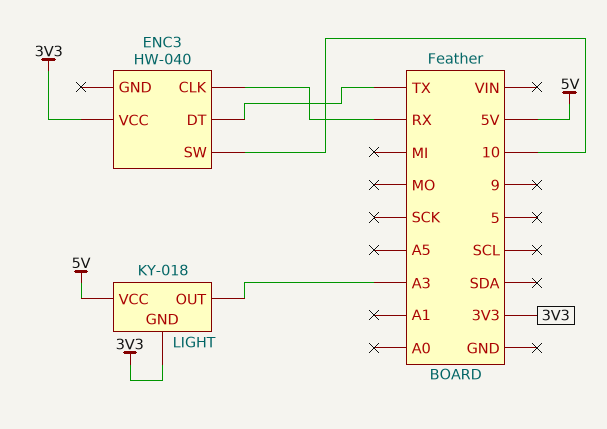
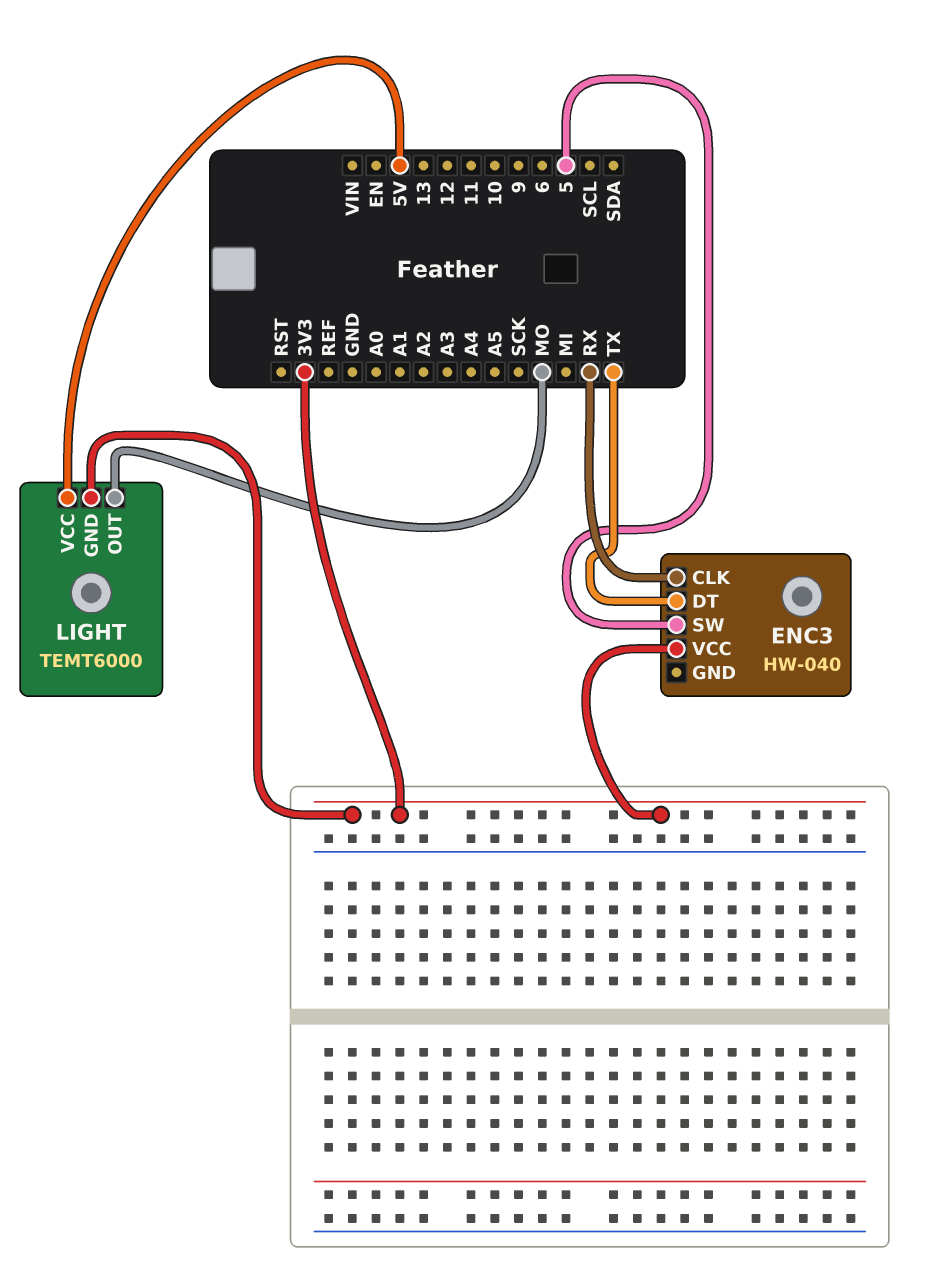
ENC3 pin SW: 10 -> 5
LIGHT: KY-018 -> TEMT6000
LIGHT pin OUT: A3 -> MO

